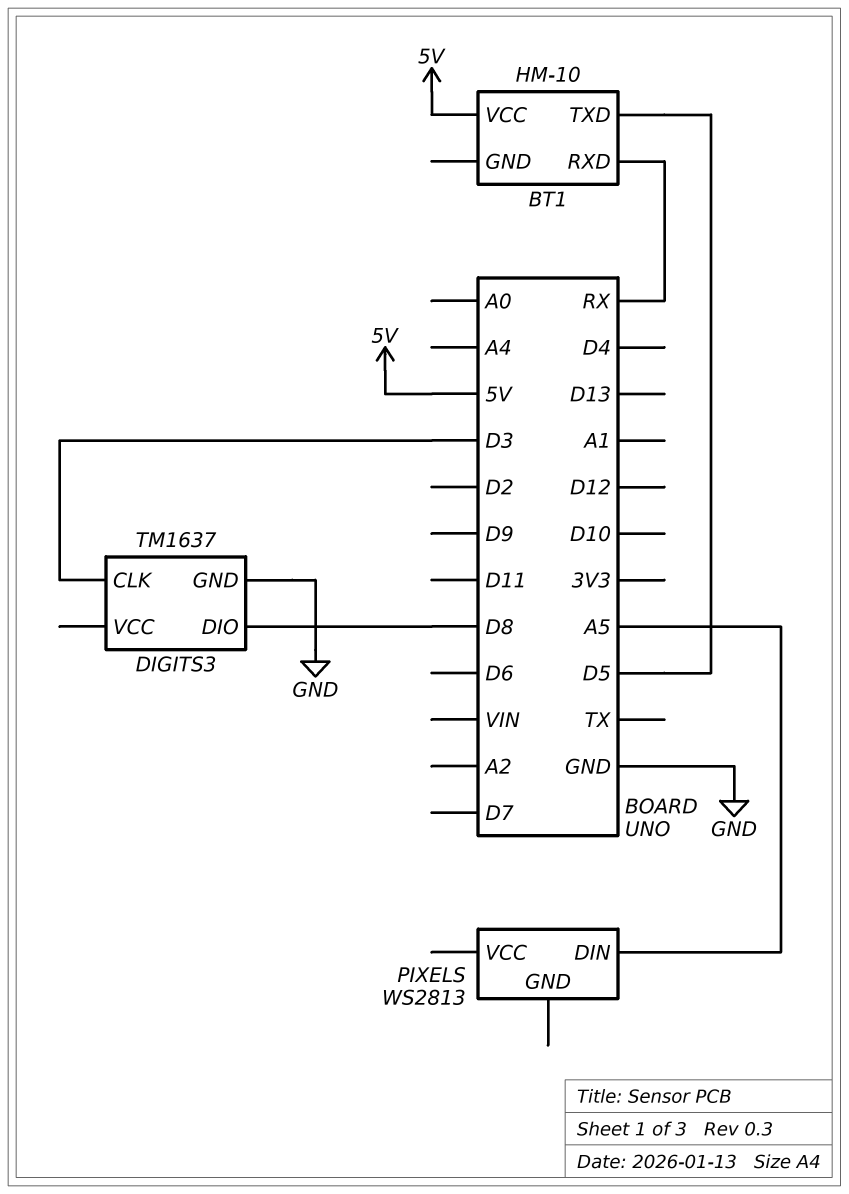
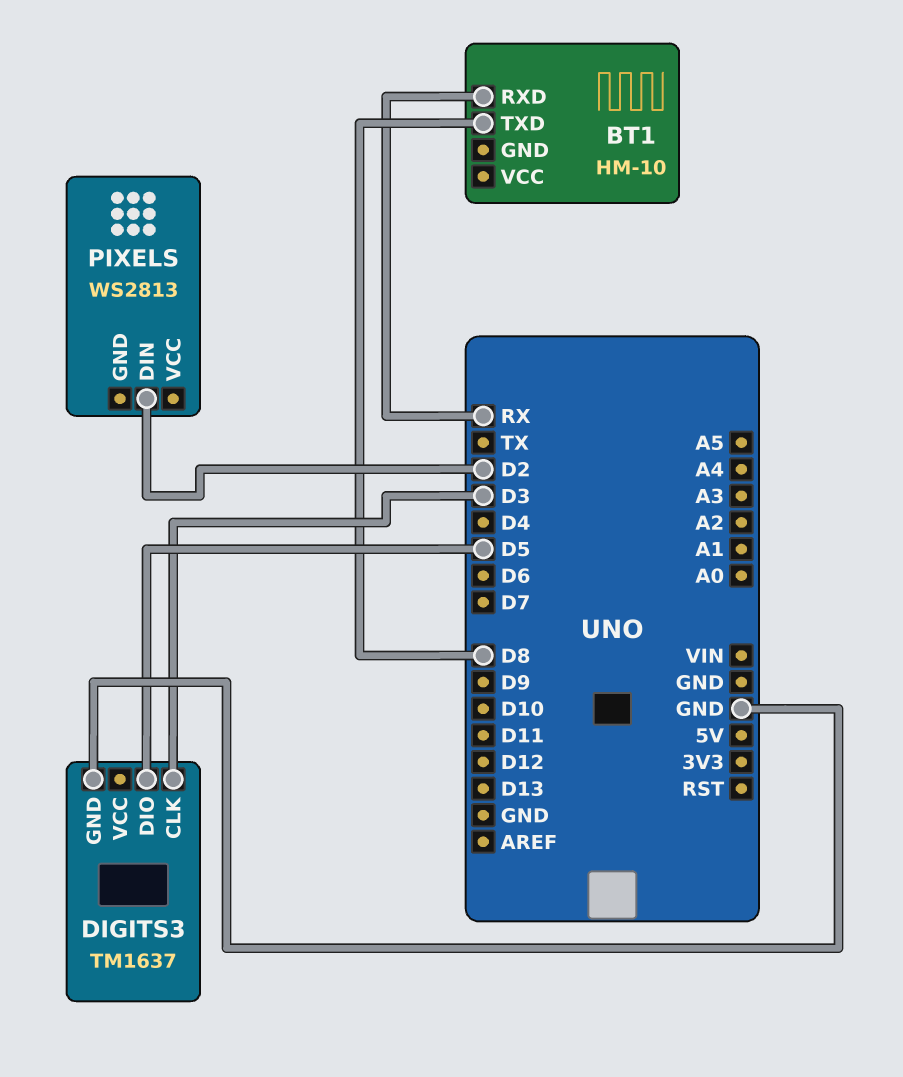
BT1 pin TXD: D5 -> D8
BT1 pin VCC: 5V -> none
DIGITS3 pin DIO: D8 -> D5
PIXELS pin DIN: A5 -> D2

